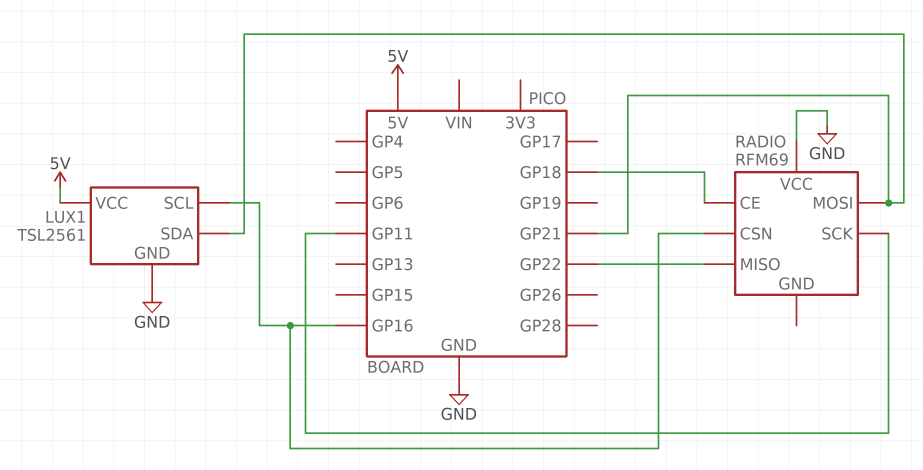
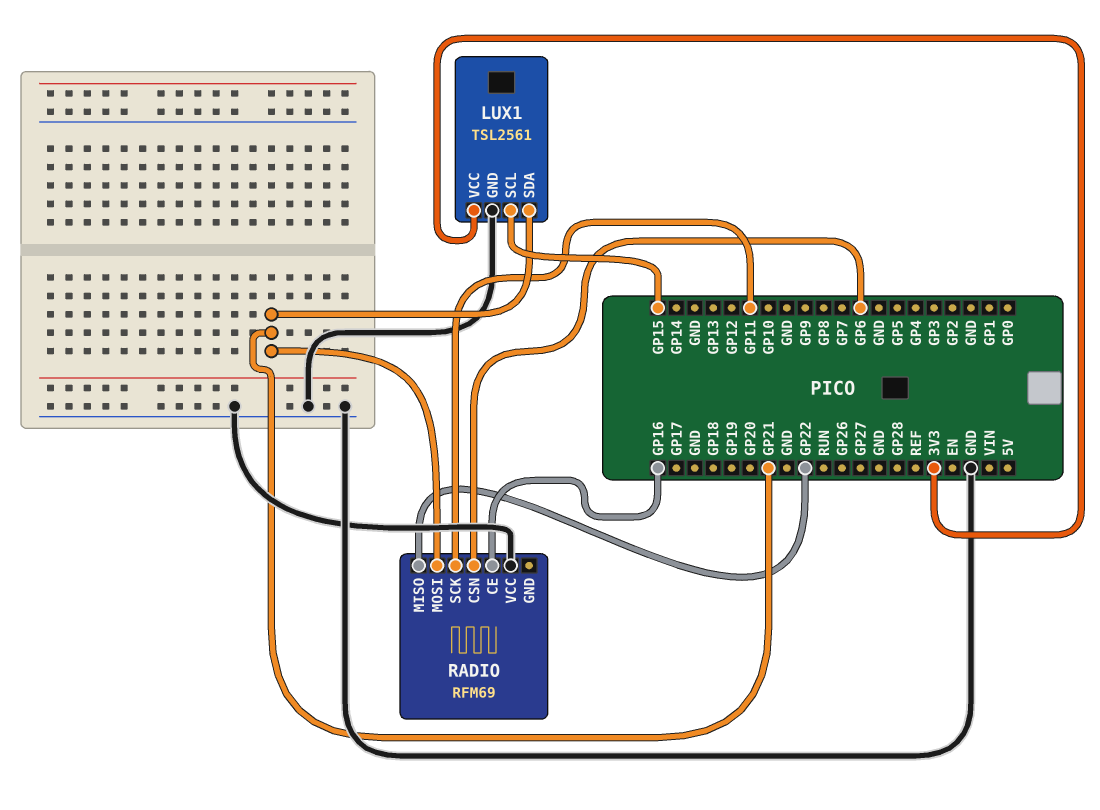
LUX1 pin SCL: GP16 -> GP15
LUX1 pin VCC: 5V -> 3V3
RADIO pin CE: GP18 -> GP16
RADIO pin CSN: GP16 -> GP6

